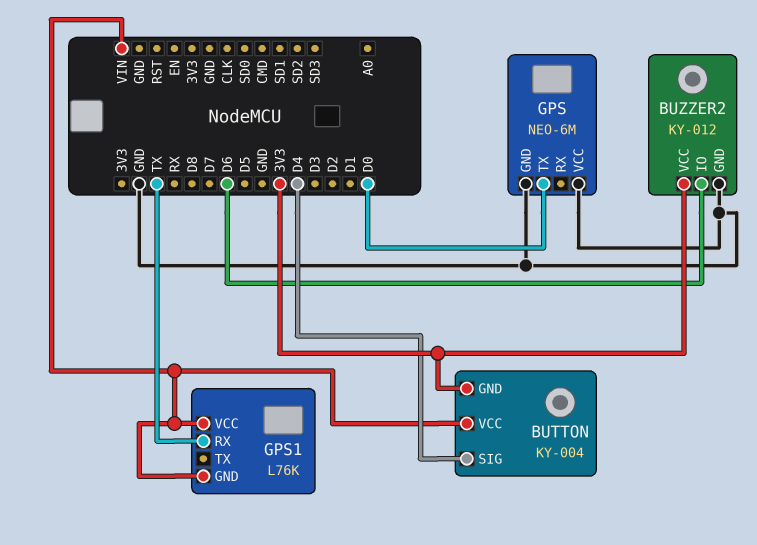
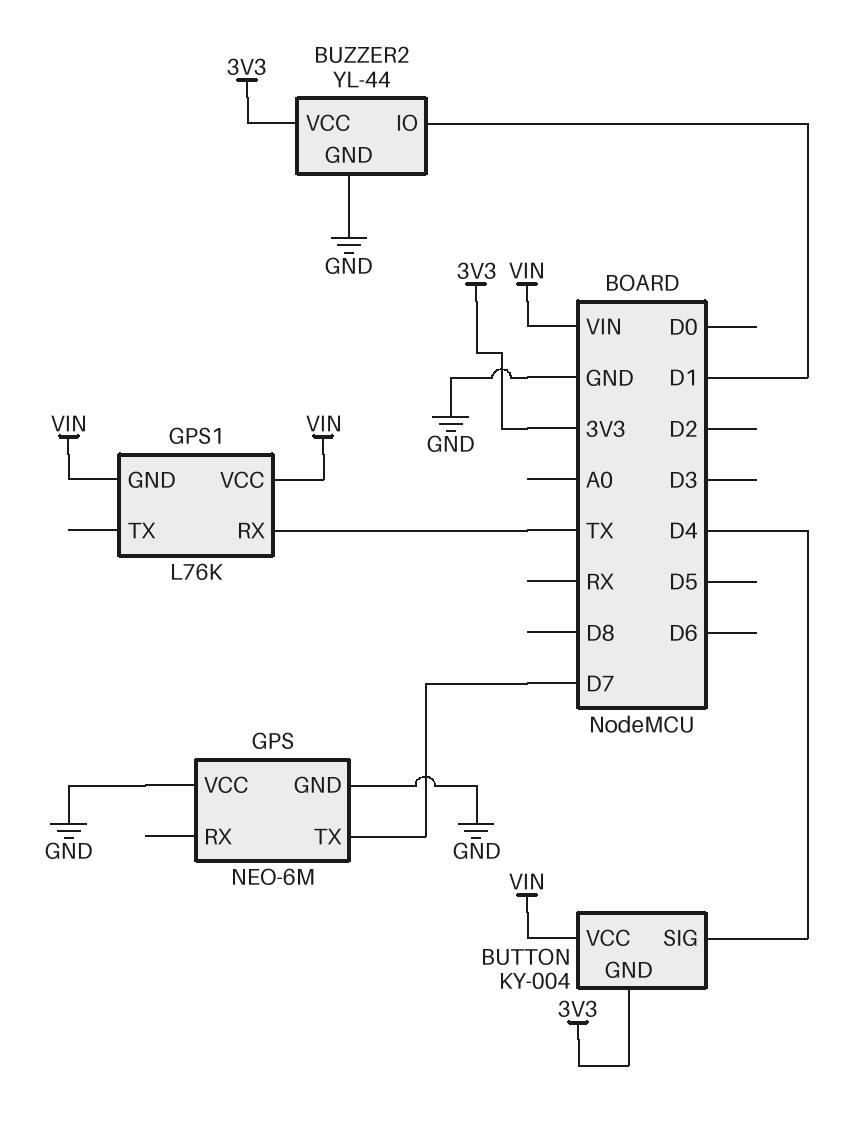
BUZZER2: KY-012 -> YL-44
BUZZER2 pin IO: D6 -> D1
GPS pin TX: D0 -> D7

